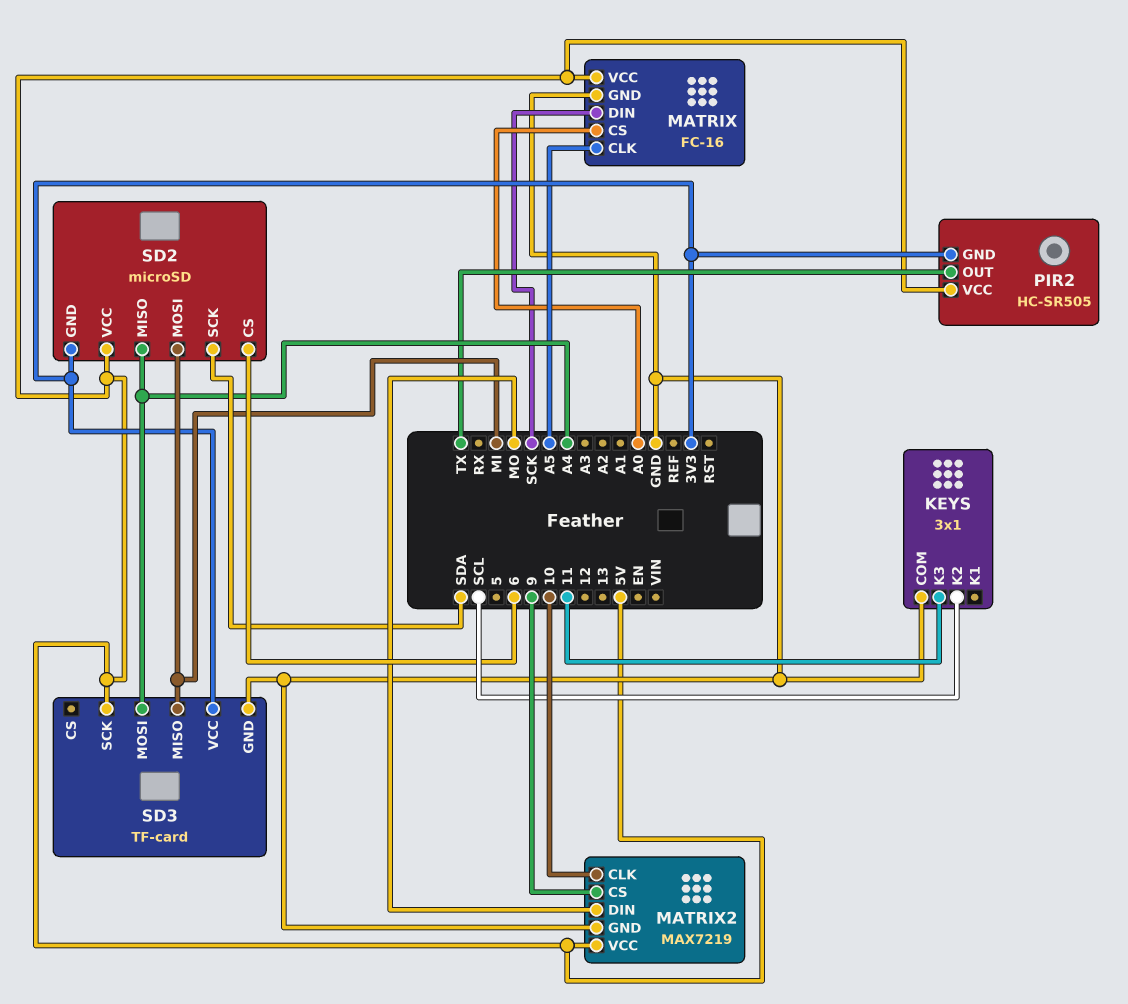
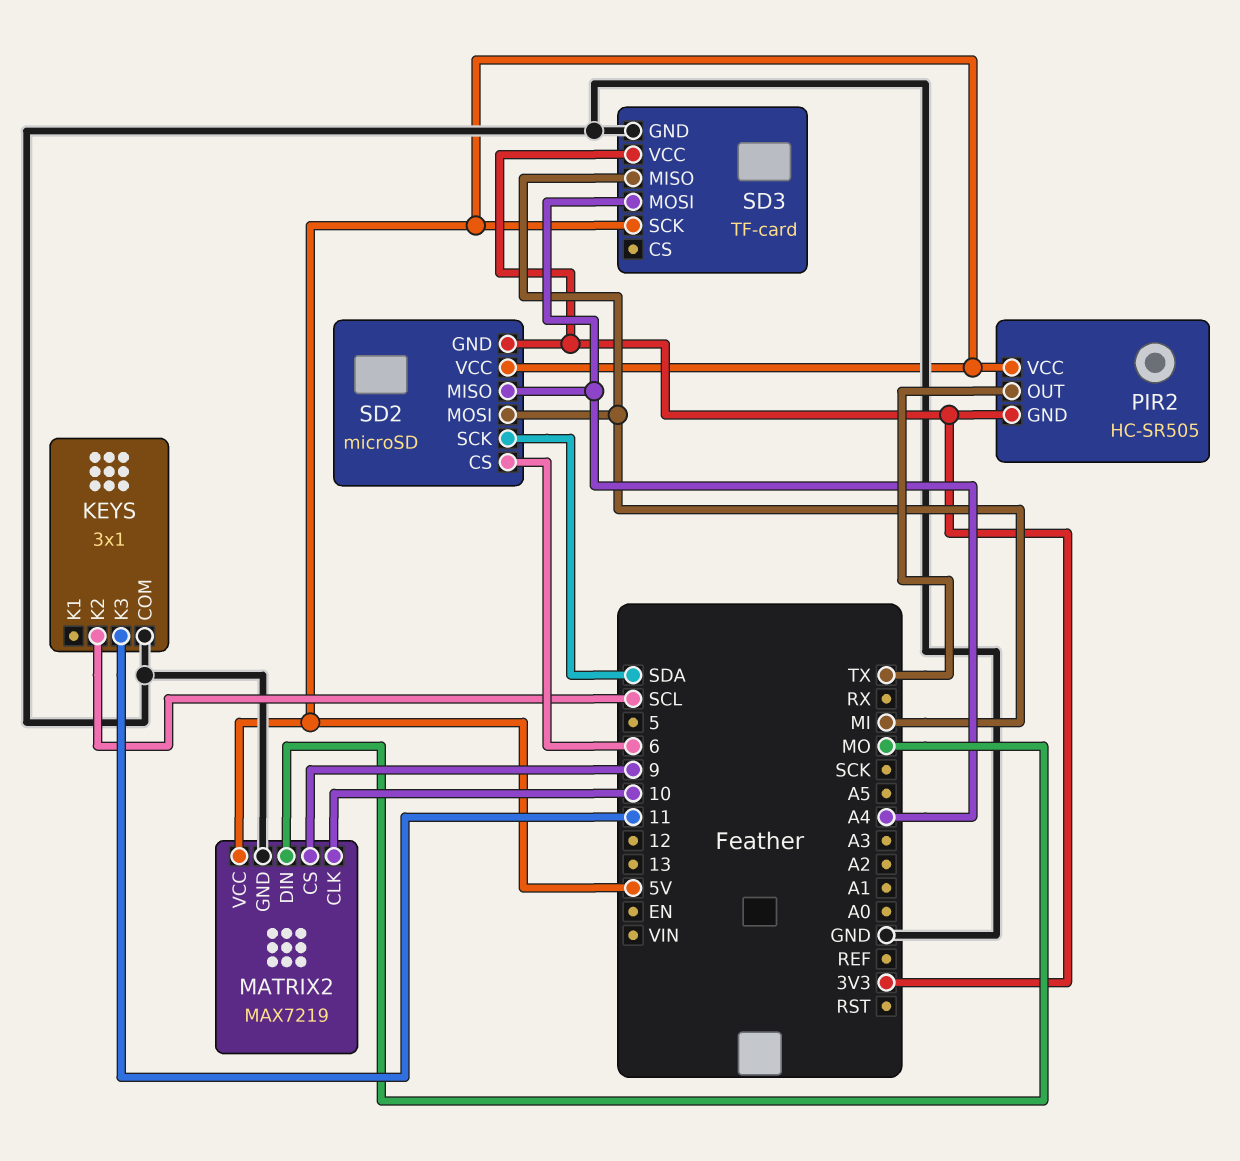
MATRIX: FC-16 -> none
MATRIX pin CLK: A5 -> none
MATRIX pin CS: A0 -> none
MATRIX pin DIN: SCK -> none
MATRIX pin GND: GND -> none
MATRIX pin VCC: 5V -> none

